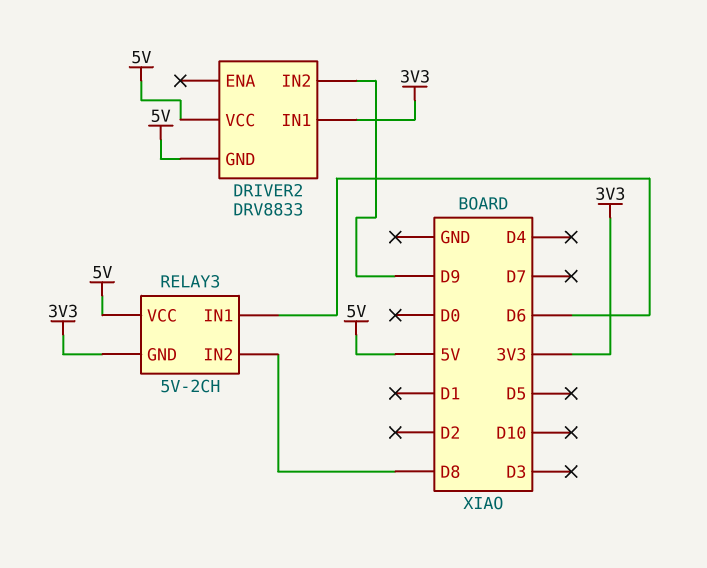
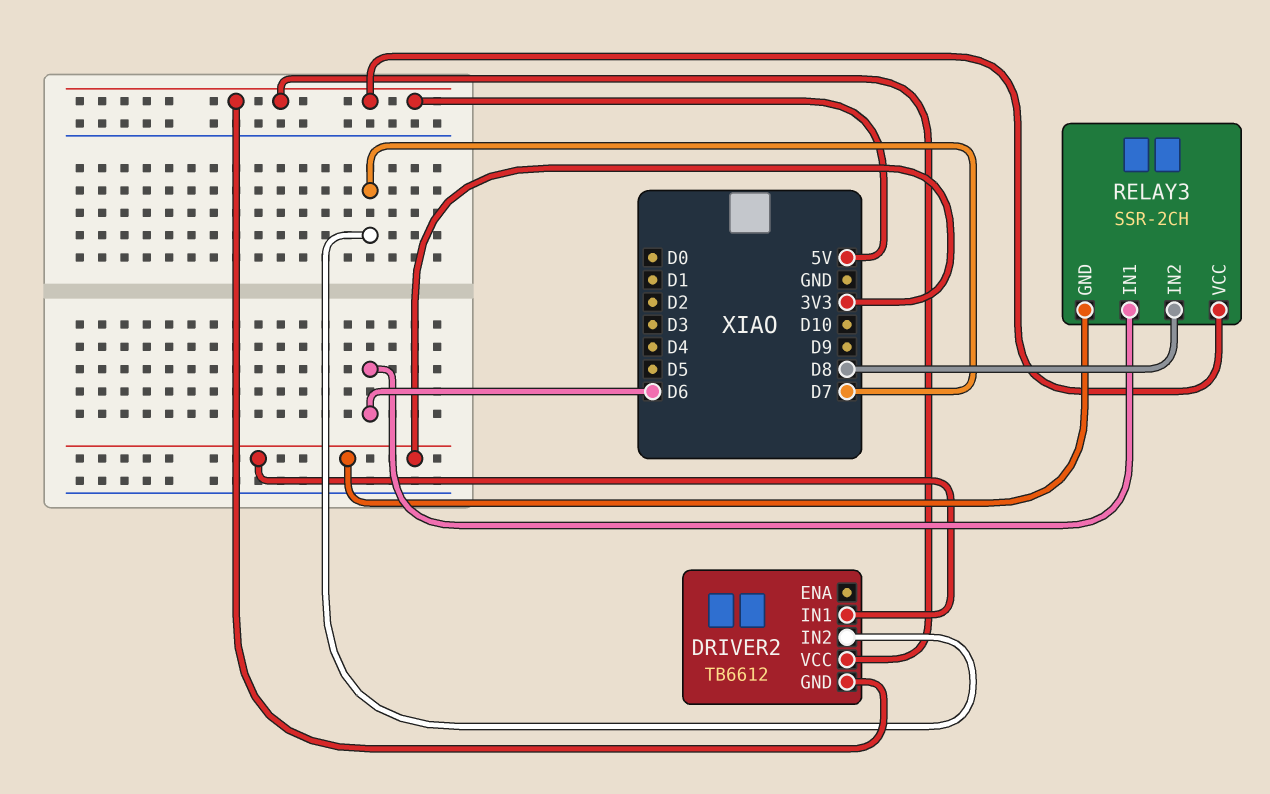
DRIVER2: DRV8833 -> TB6612
DRIVER2 pin IN2: D9 -> D7
RELAY3: 5V-2CH -> SSR-2CH

